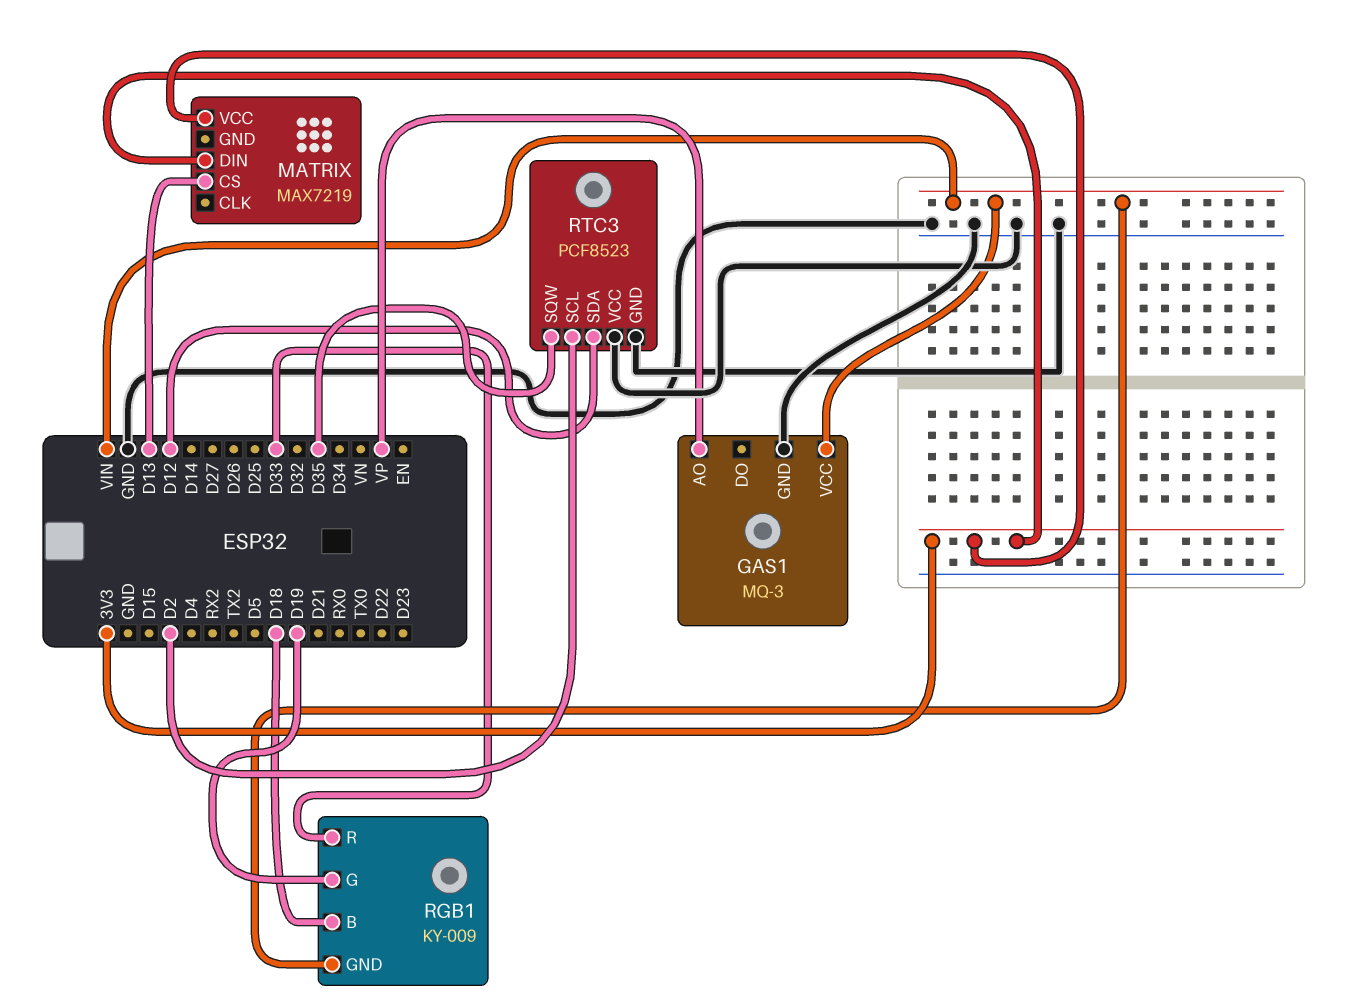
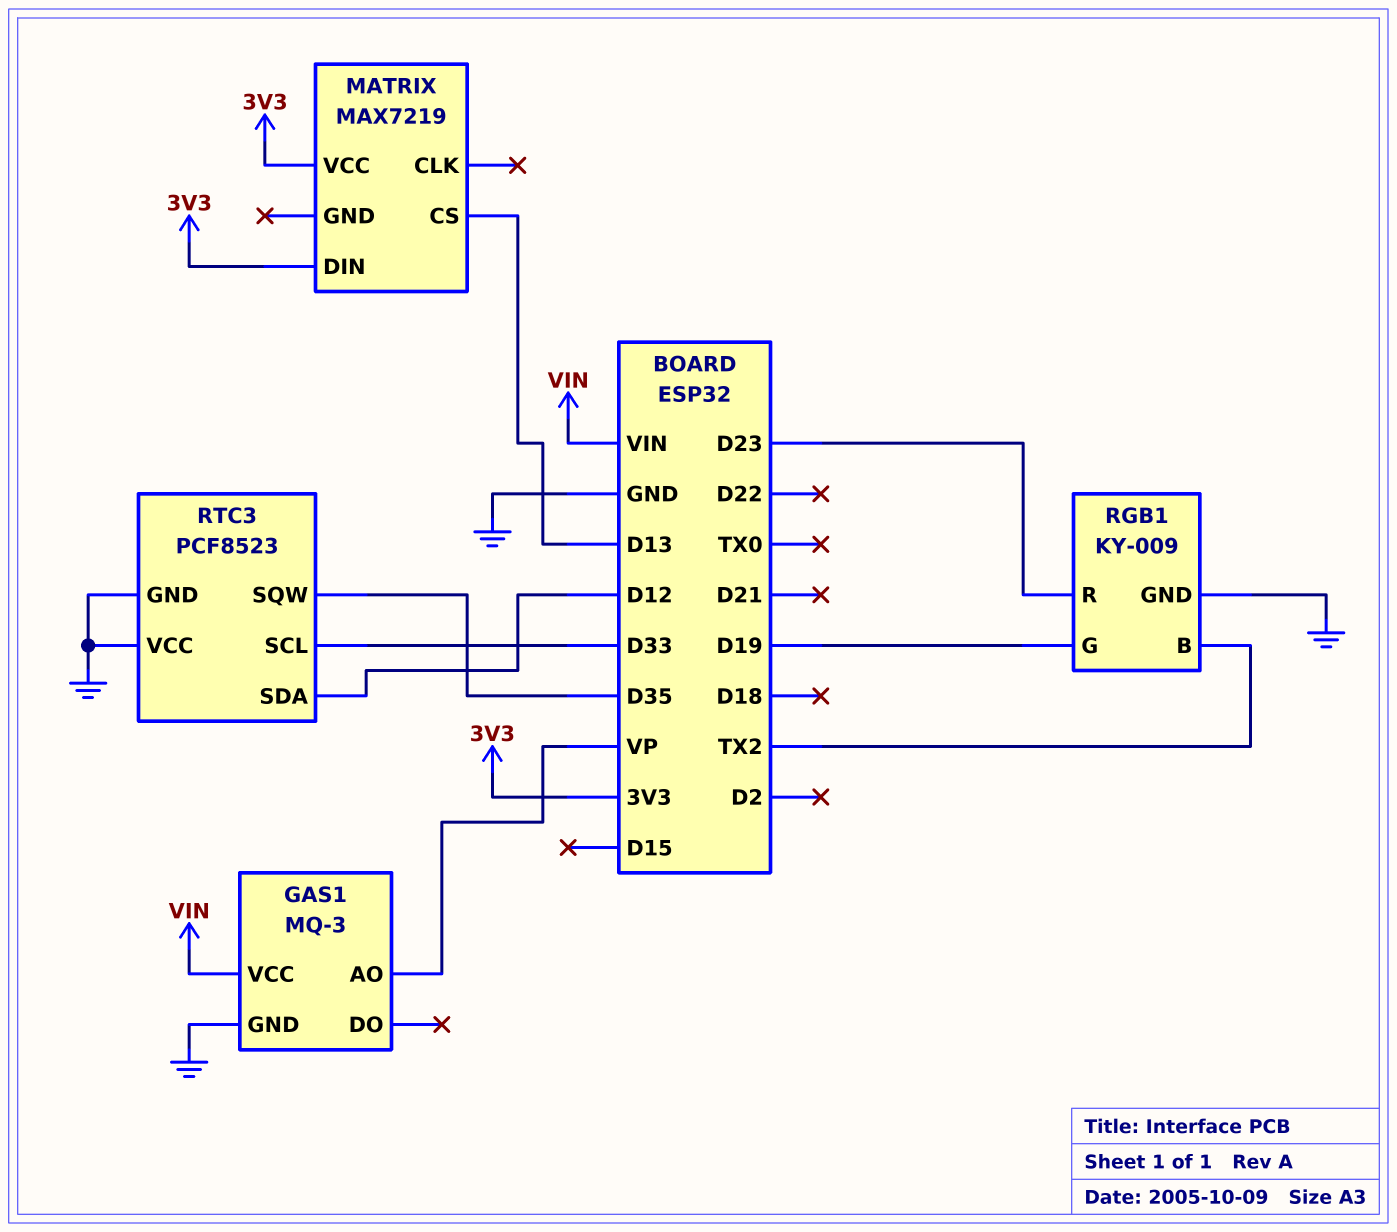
RGB1 pin B: D18 -> TX2
RGB1 pin GND: VIN -> GND
RGB1 pin R: D33 -> D23
RTC3 pin SCL: D2 -> D33

